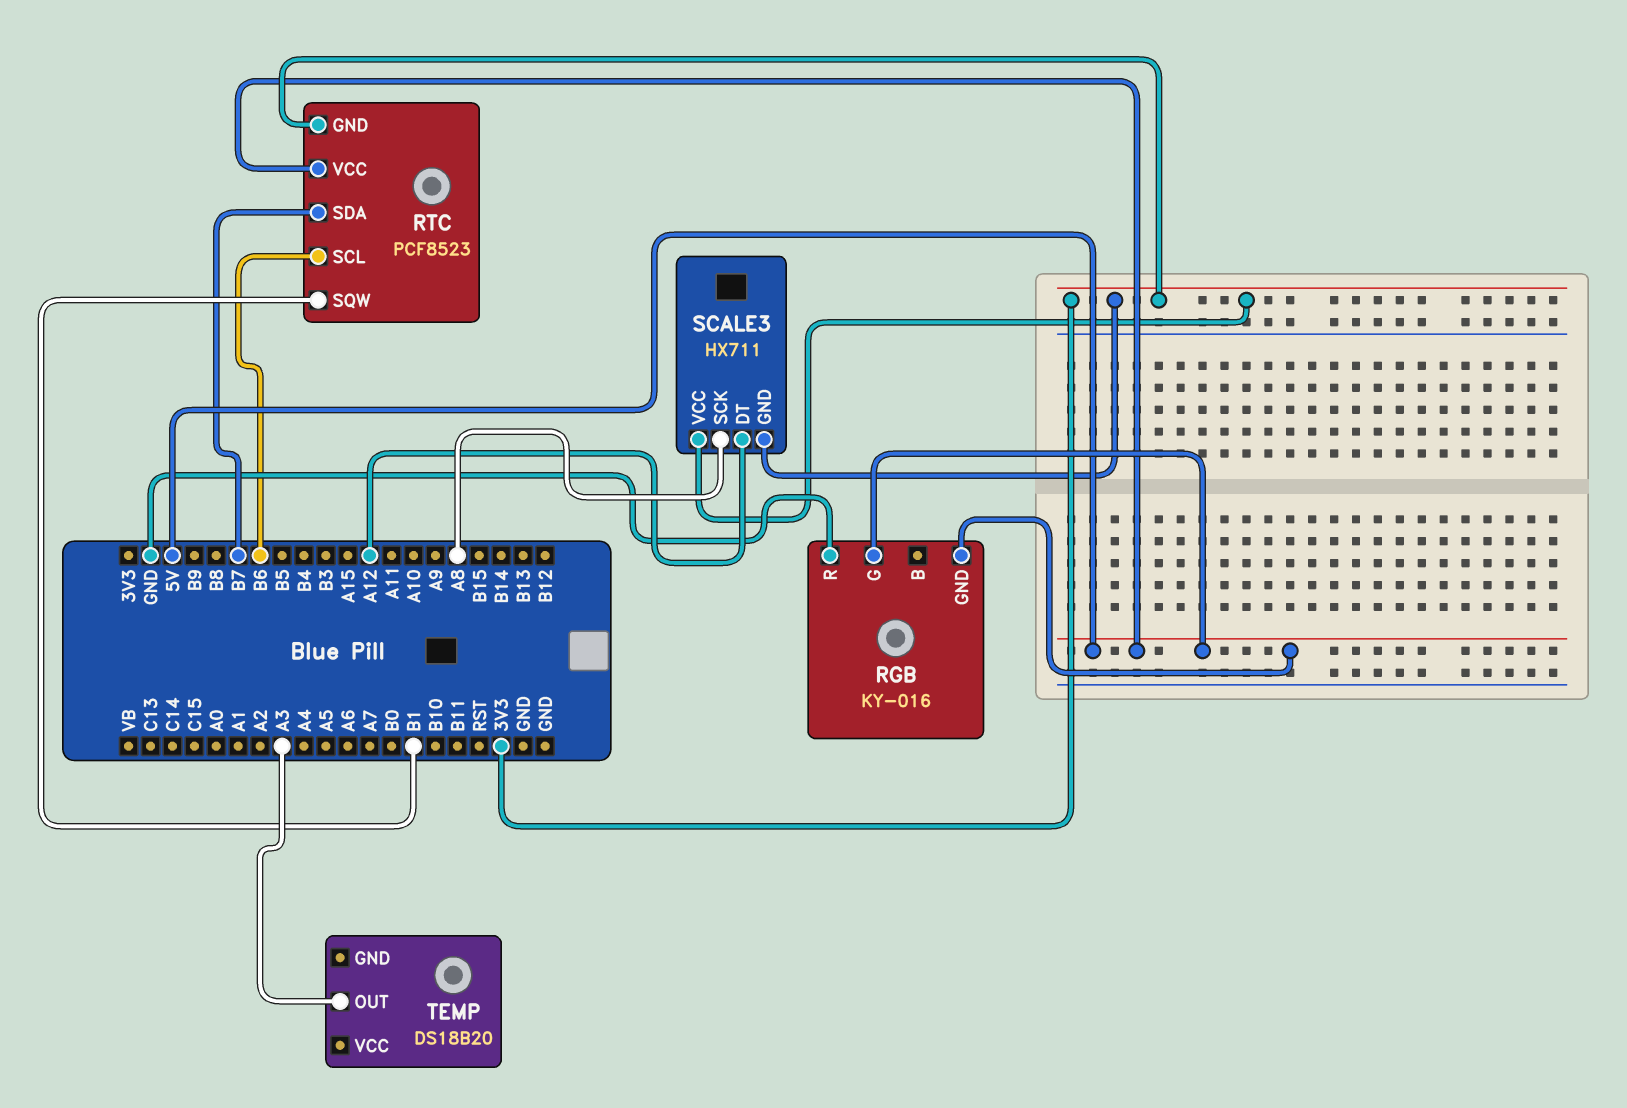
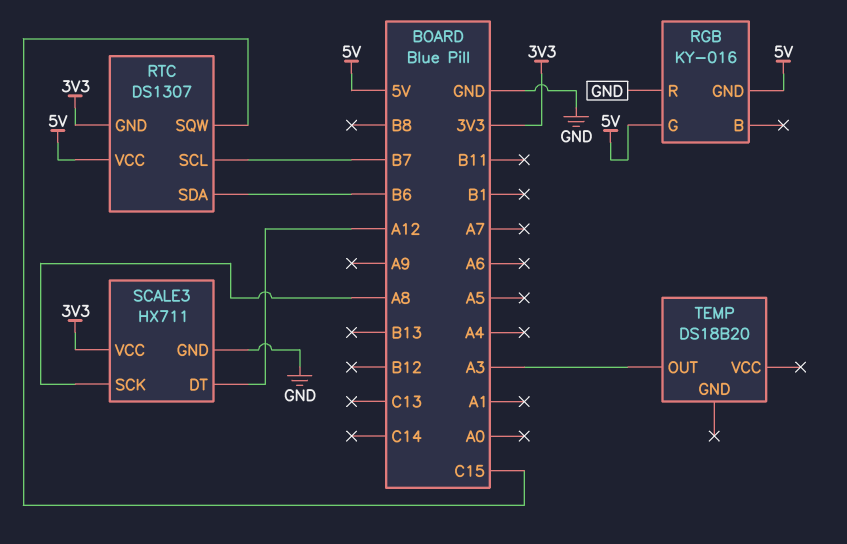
RTC: PCF8523 -> DS1307
RTC pin SCL: B6 -> B7
RTC pin SDA: B7 -> B6
RTC pin SQW: B1 -> C15
SCALE3 pin GND: 3V3 -> GND

